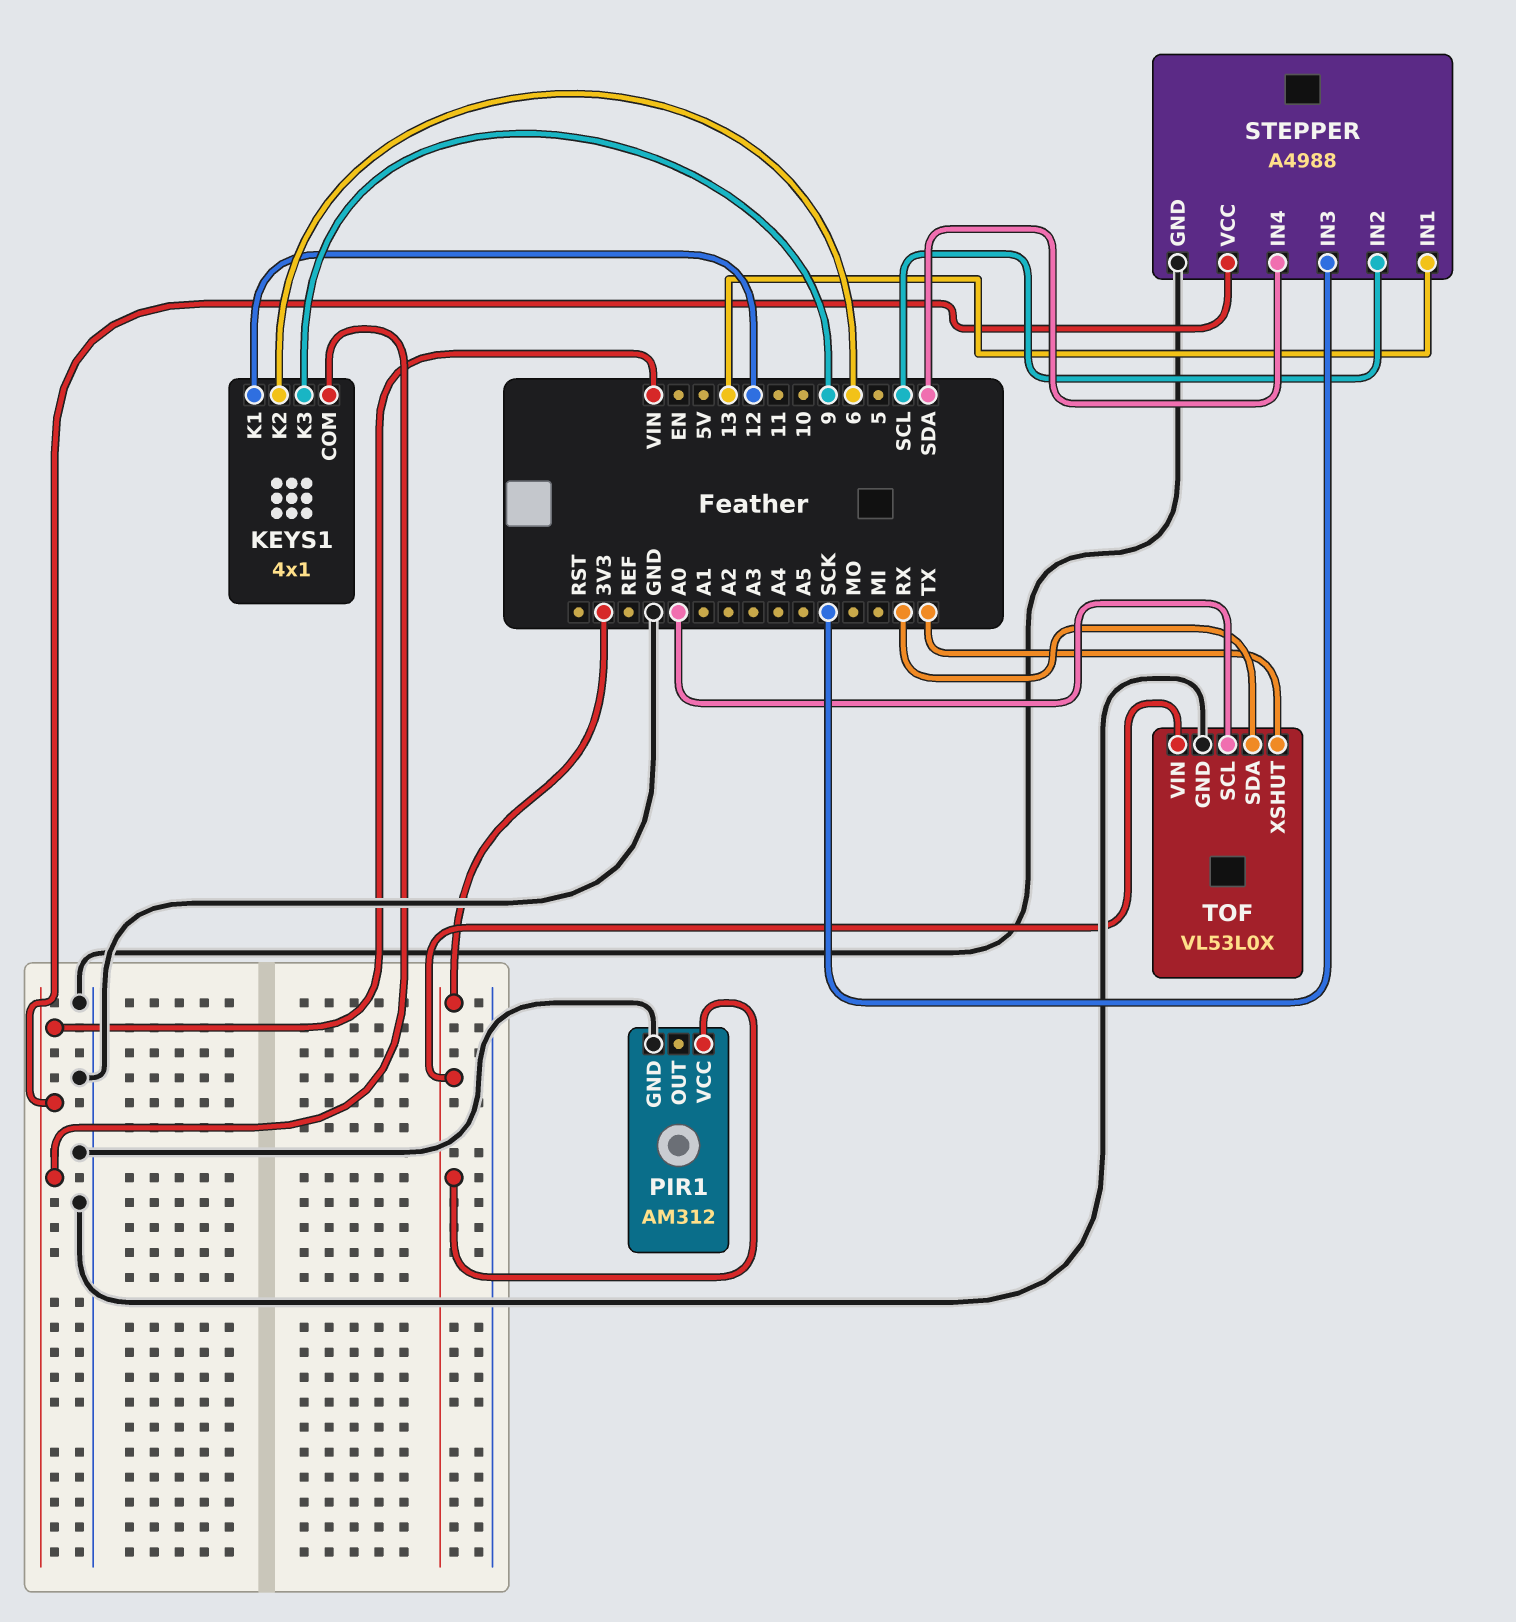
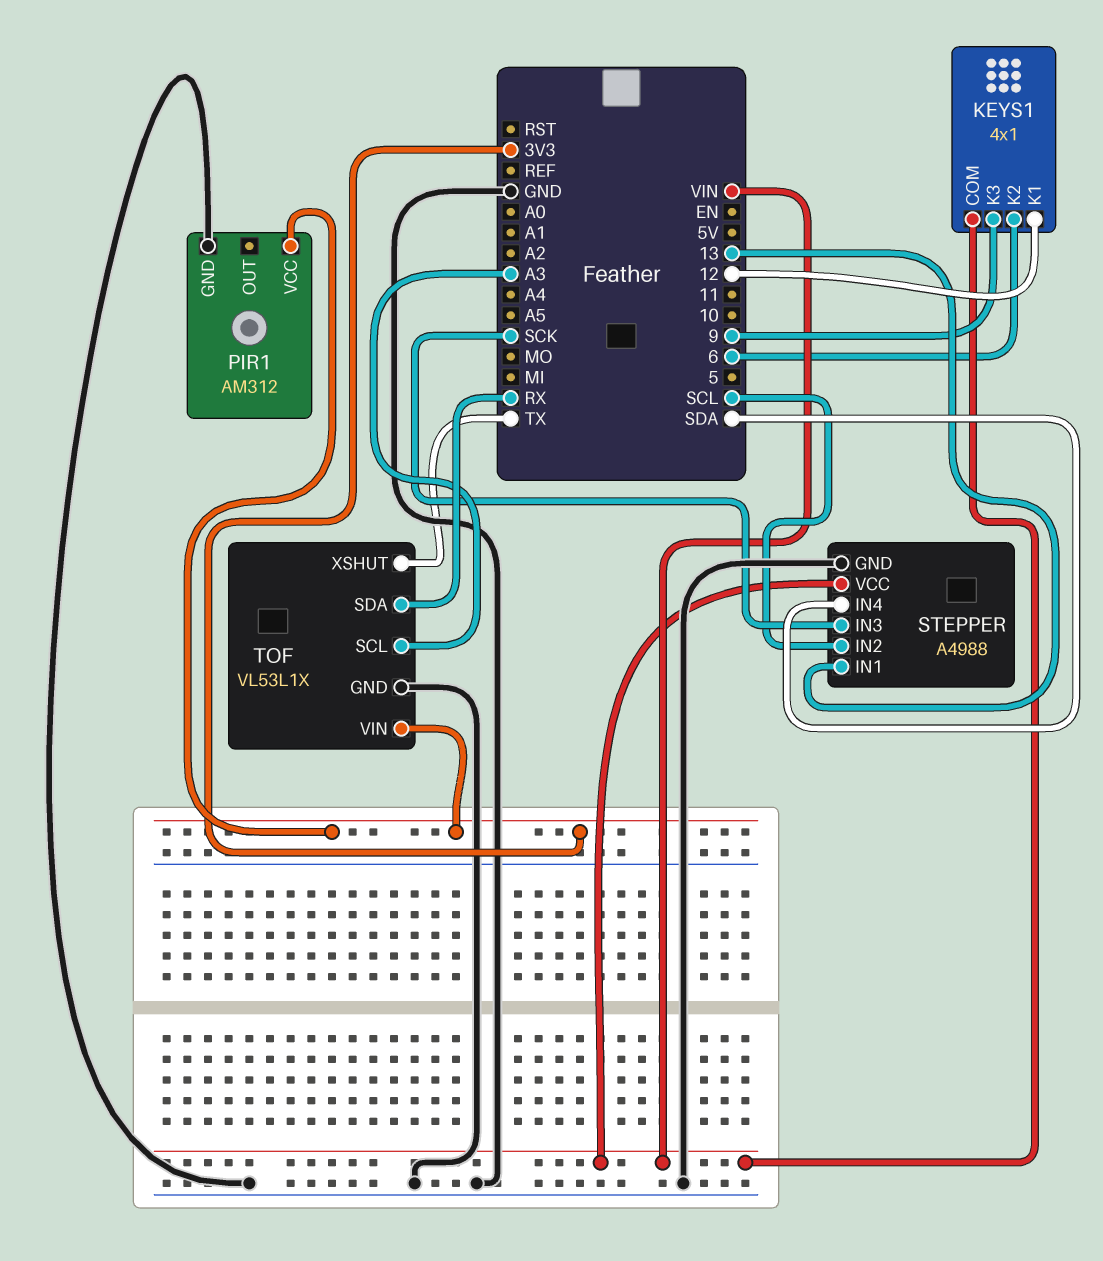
TOF: VL53L0X -> VL53L1X
TOF pin SCL: A0 -> A3

